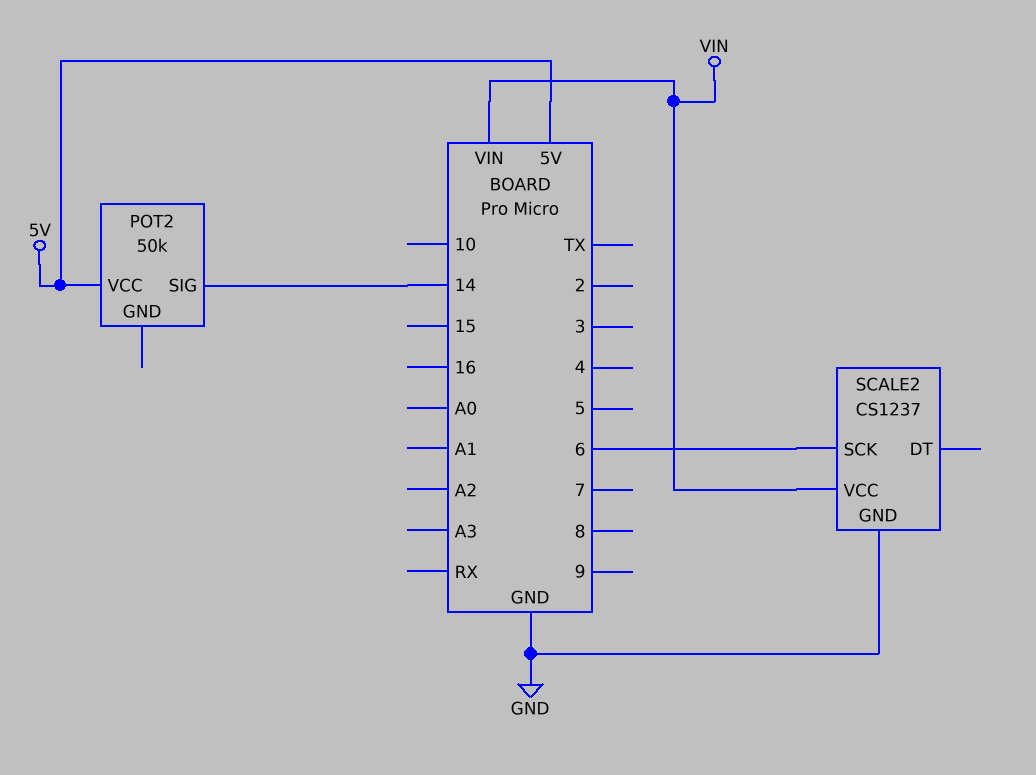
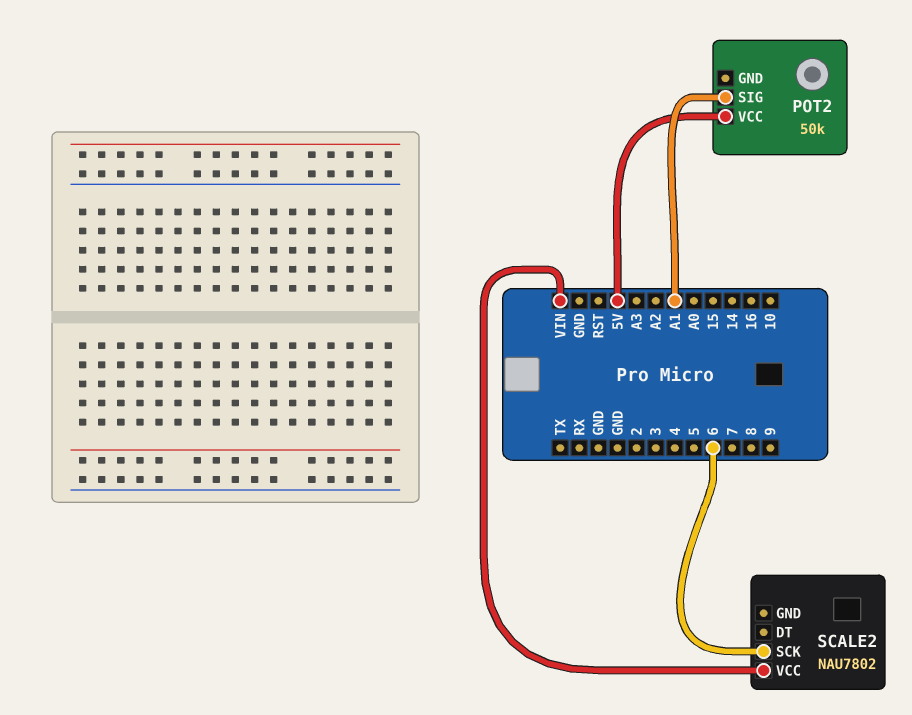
POT2 pin SIG: 14 -> A1
SCALE2: CS1237 -> NAU7802
SCALE2 pin GND: GND -> none

